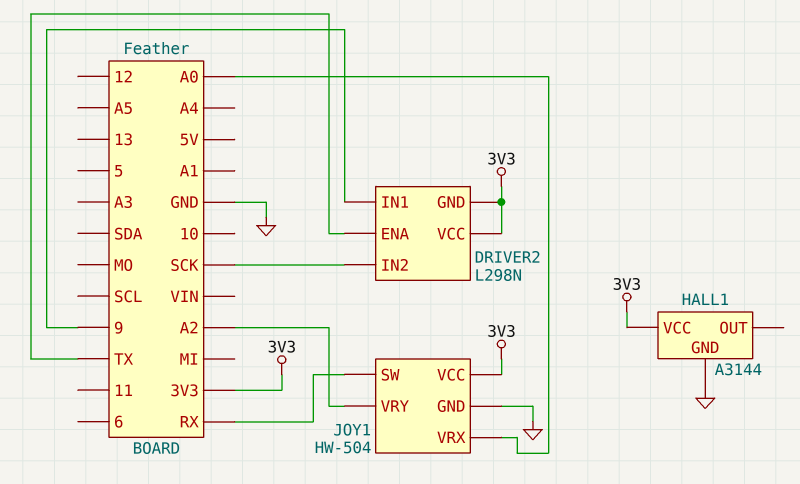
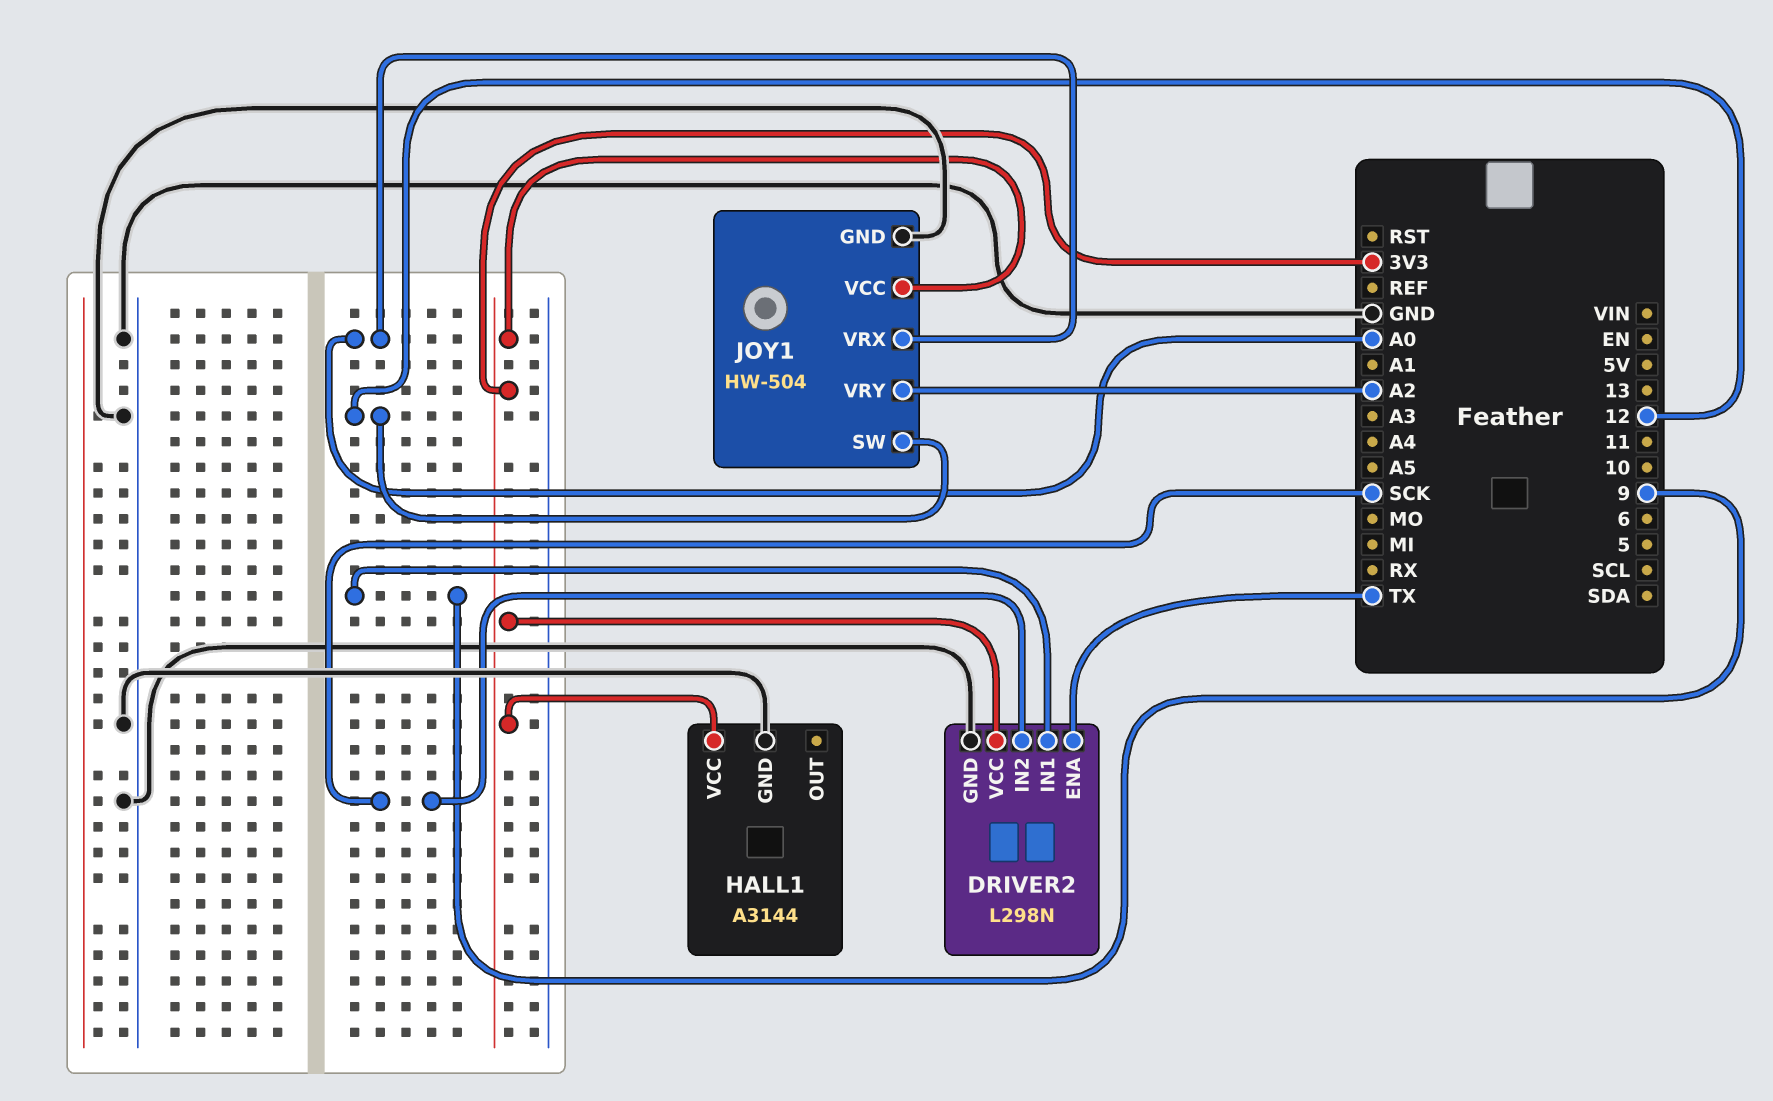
DRIVER2 pin GND: 3V3 -> GND
JOY1 pin SW: RX -> 12

